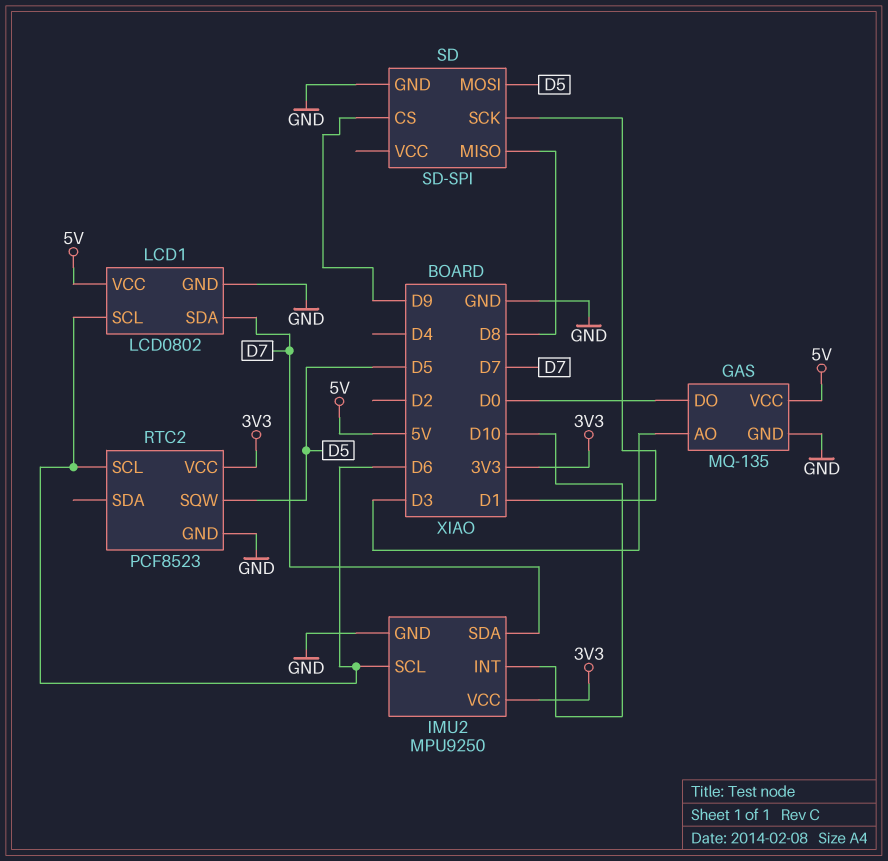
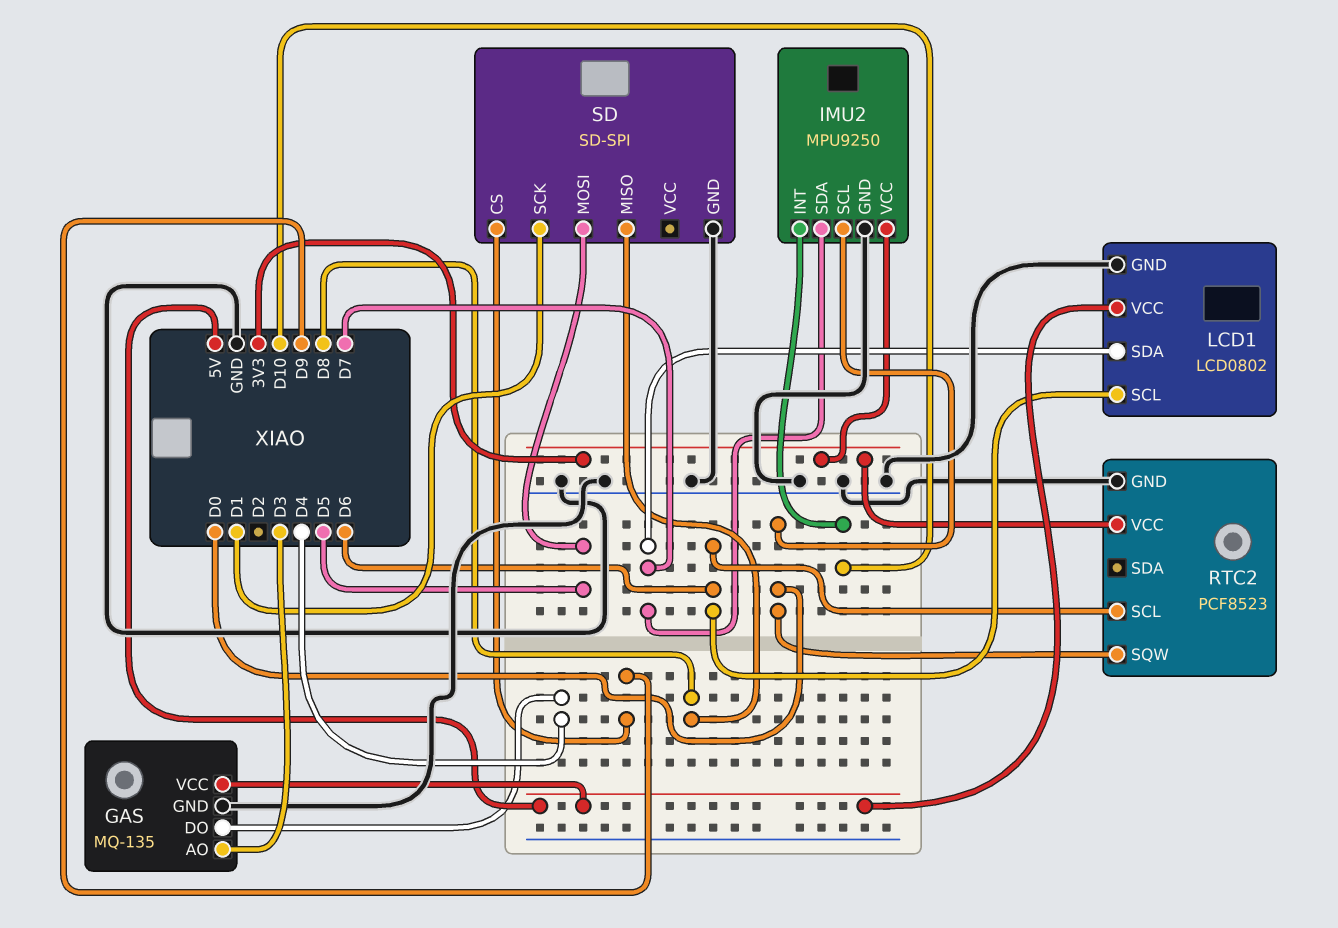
GAS pin DO: D0 -> D4
IMU2 pin SCL: D6 -> D0
RTC2 pin SQW: D5 -> D0

